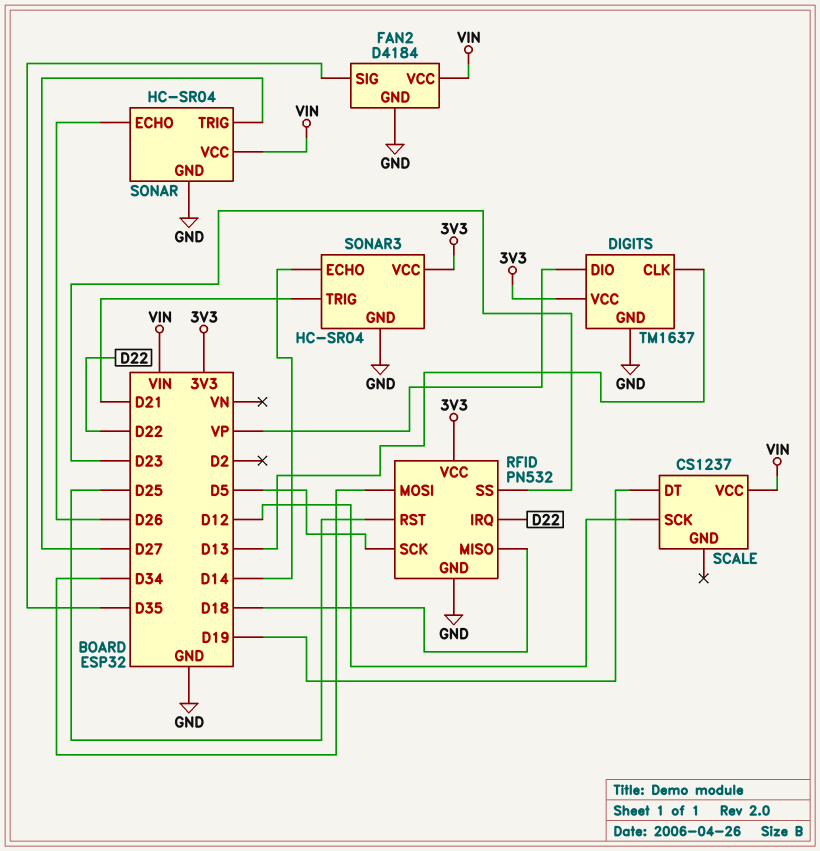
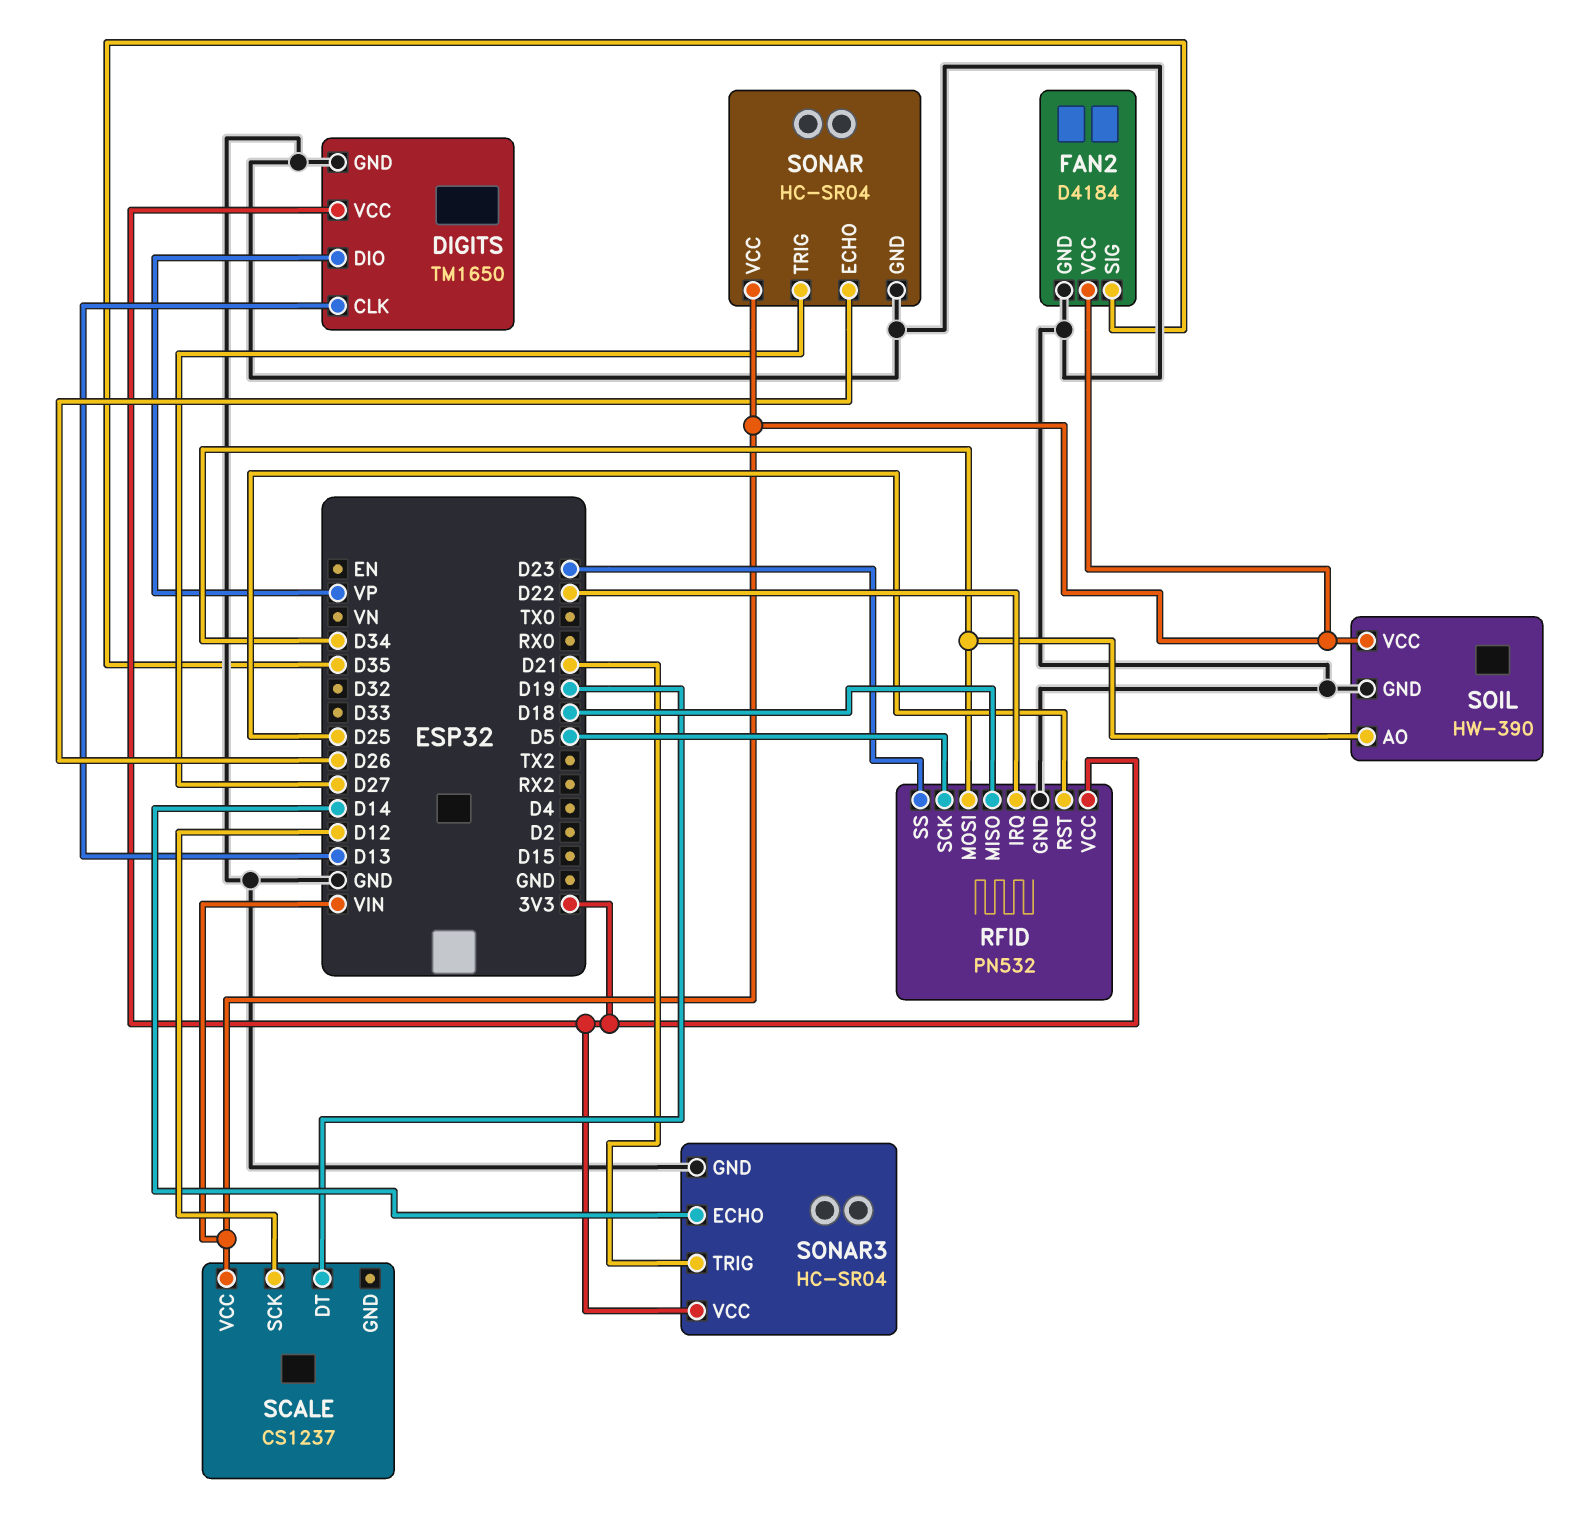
DIGITS: TM1637 -> TM1650
SOIL: none -> HW-390
SOIL pin AO: none -> D34
SOIL pin GND: none -> GND
SOIL pin VCC: none -> VIN

